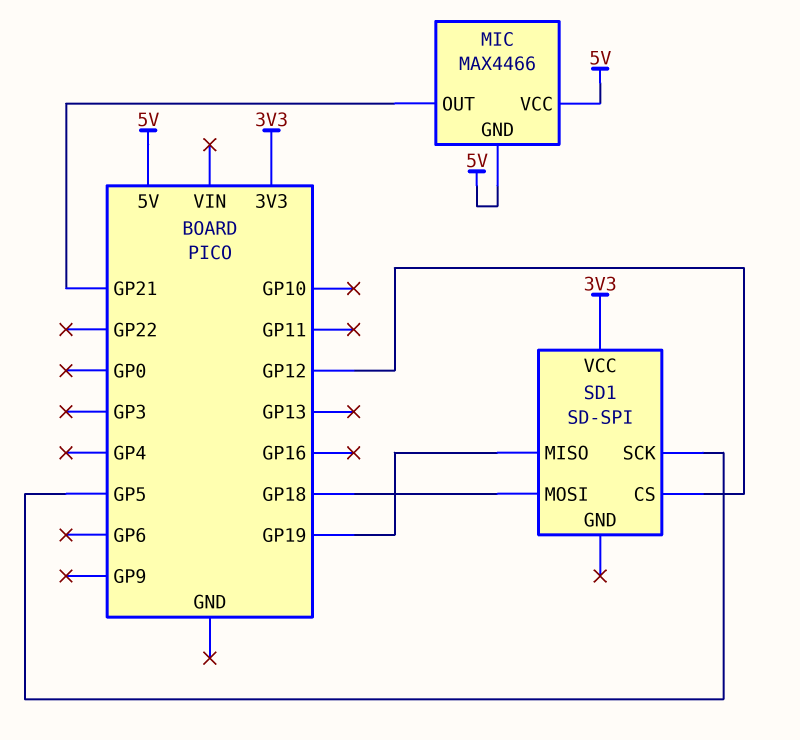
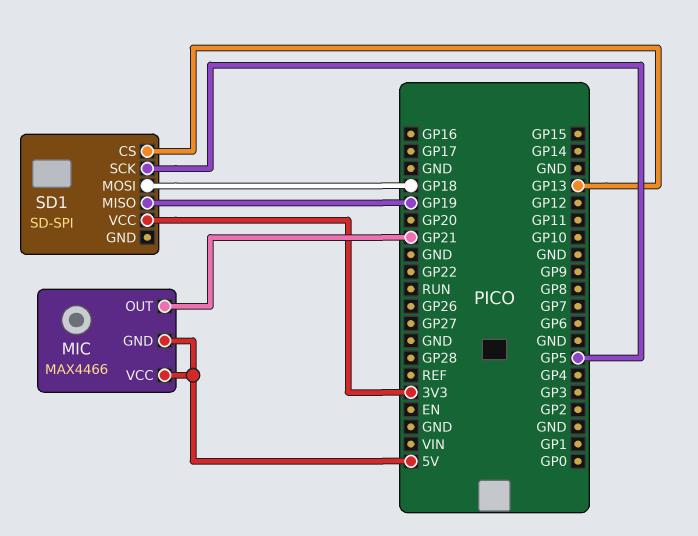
SD1 pin CS: GP12 -> GP13

